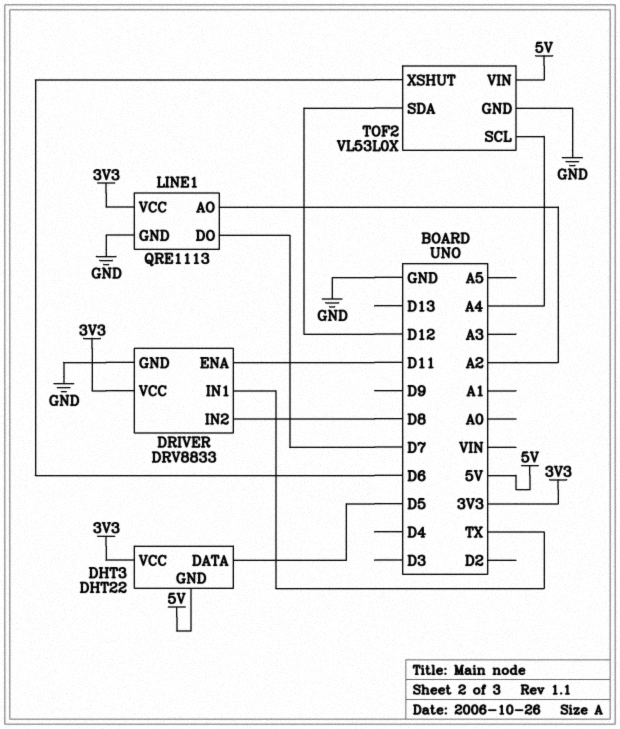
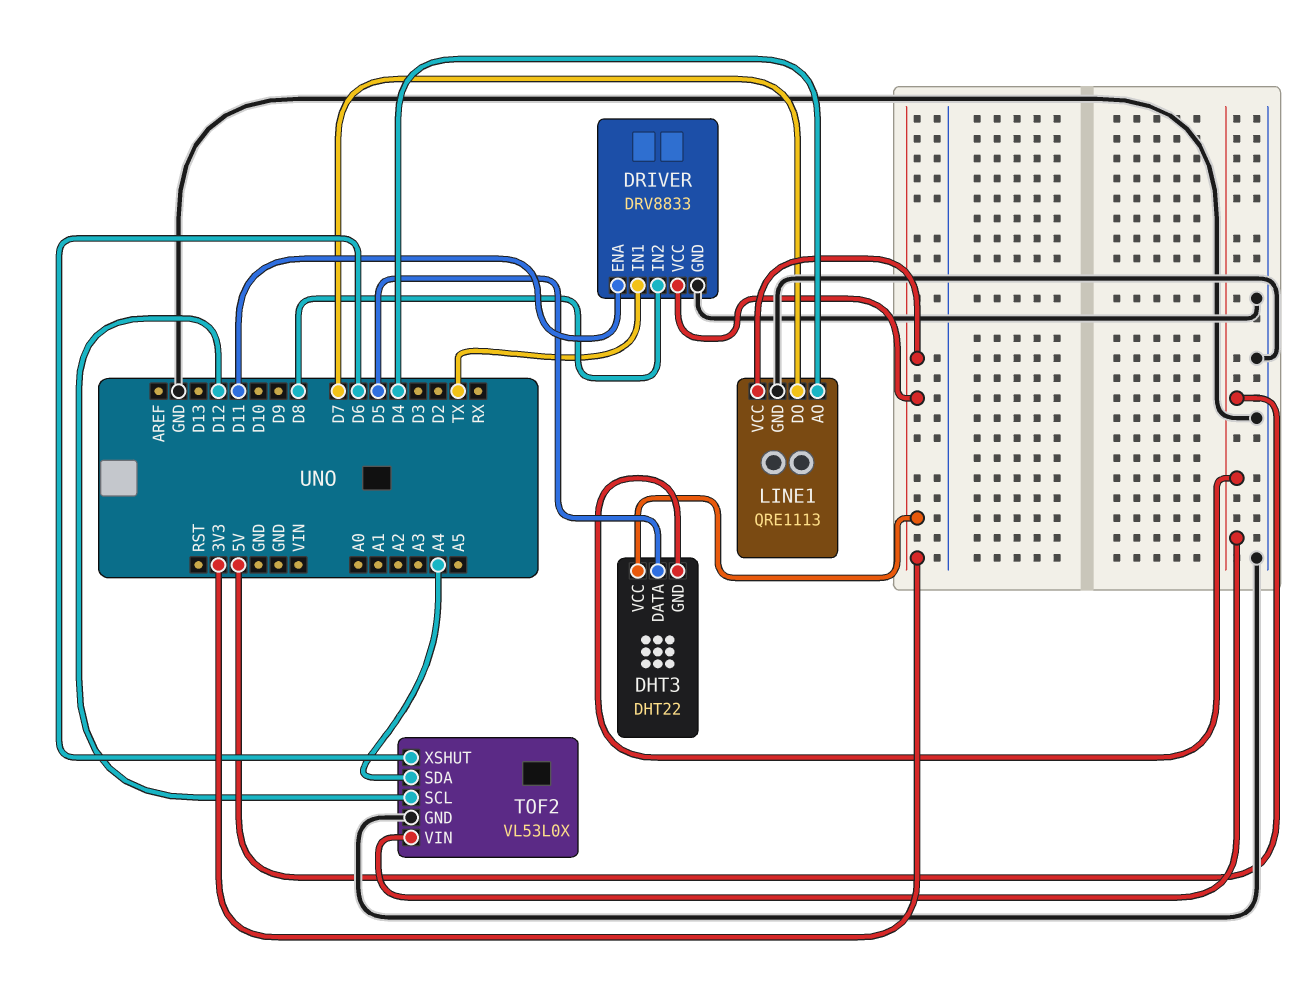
LINE1 pin AO: A2 -> D4
TOF2 pin SCL: A4 -> D12
TOF2 pin SDA: D12 -> A4

